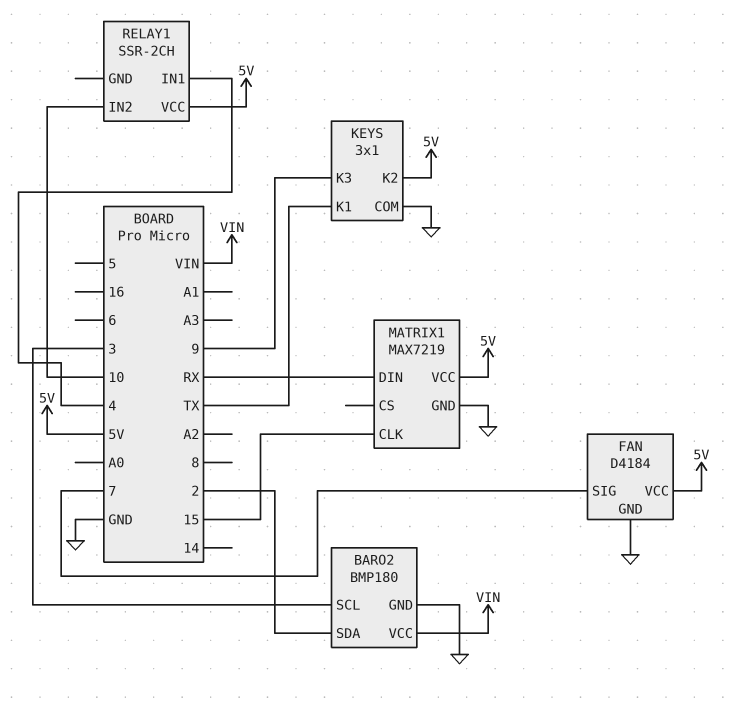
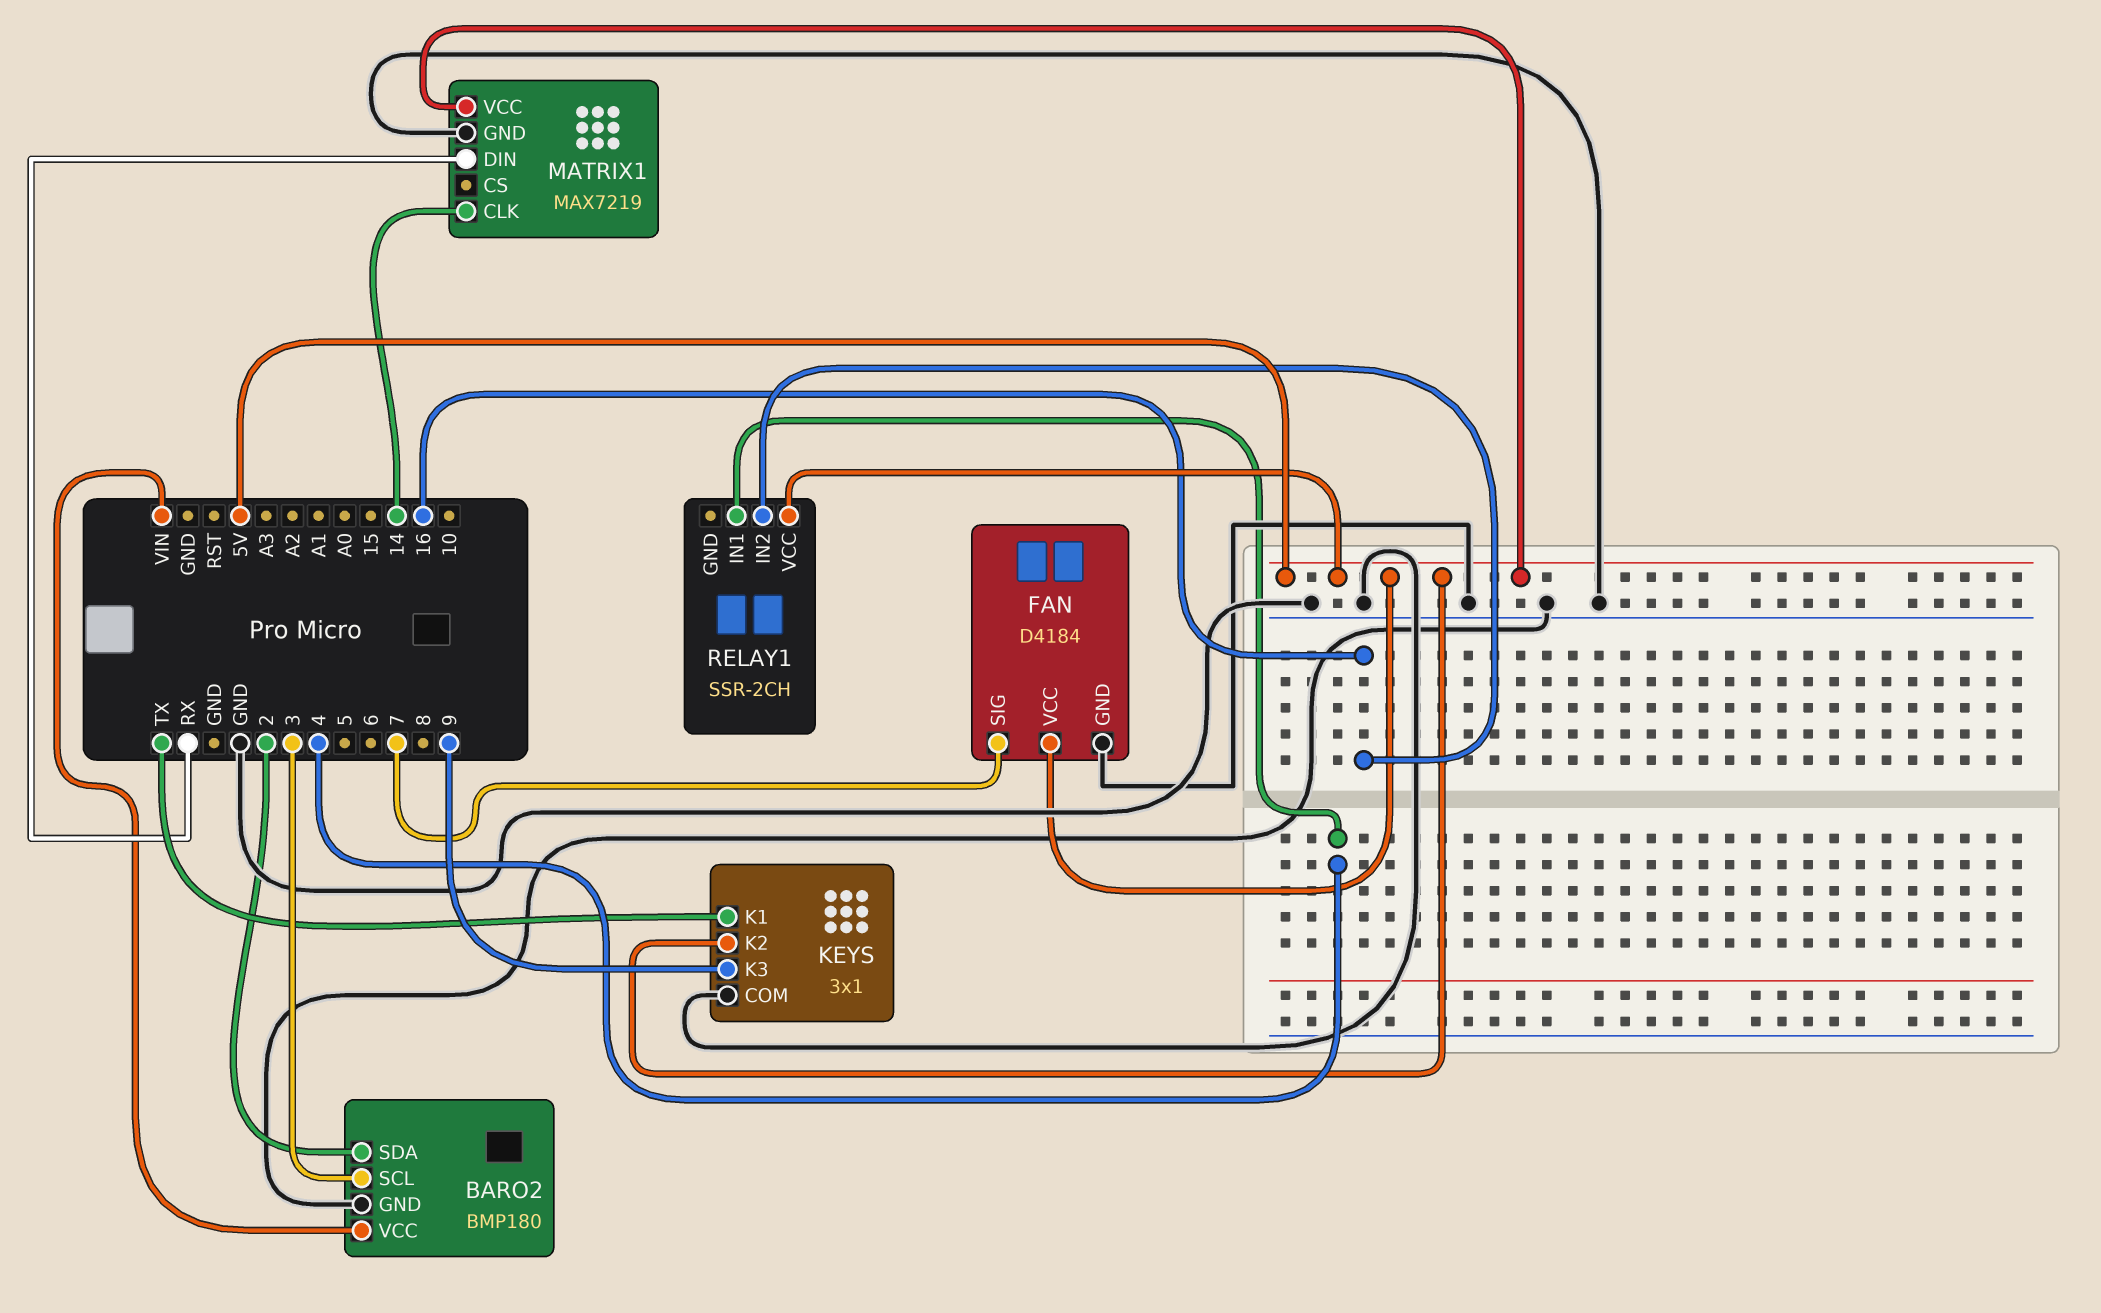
MATRIX1 pin CLK: 15 -> 14
RELAY1 pin IN2: 10 -> 16

